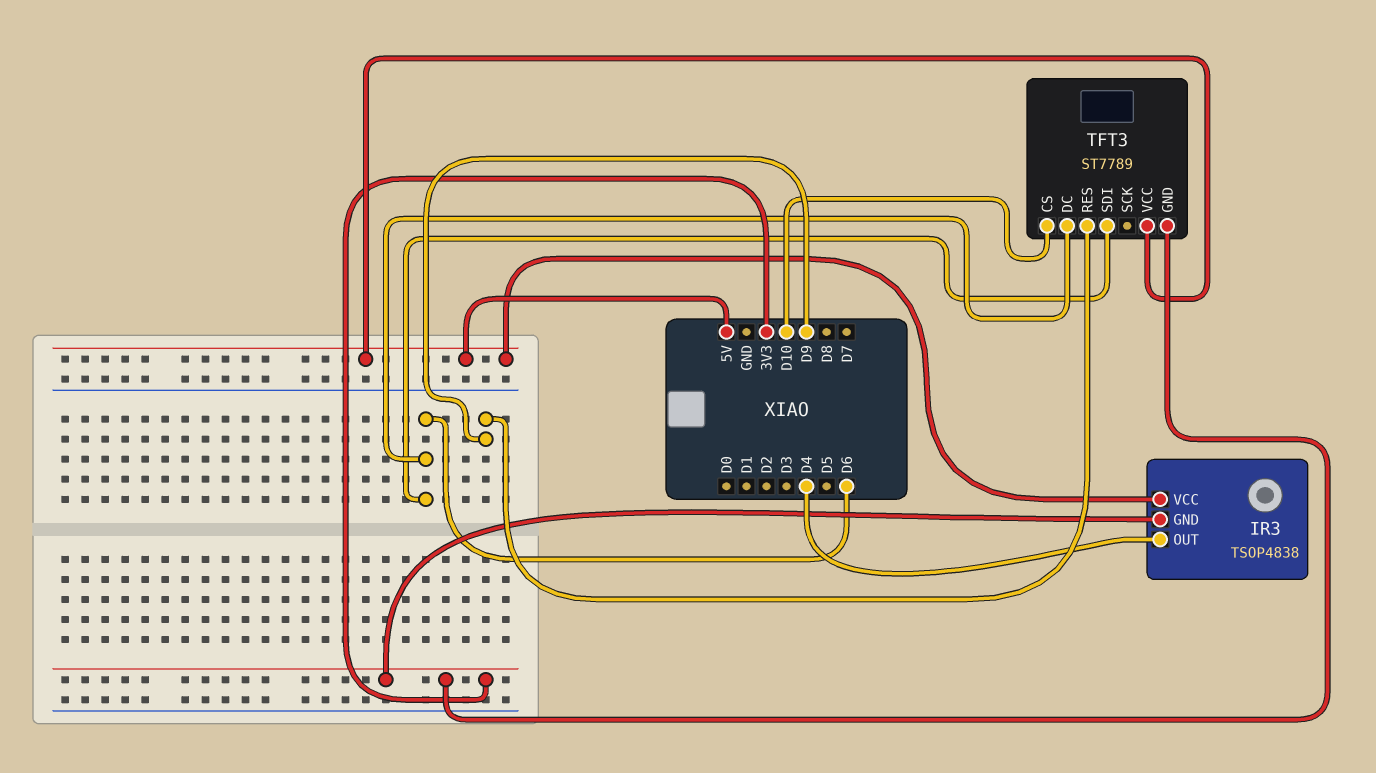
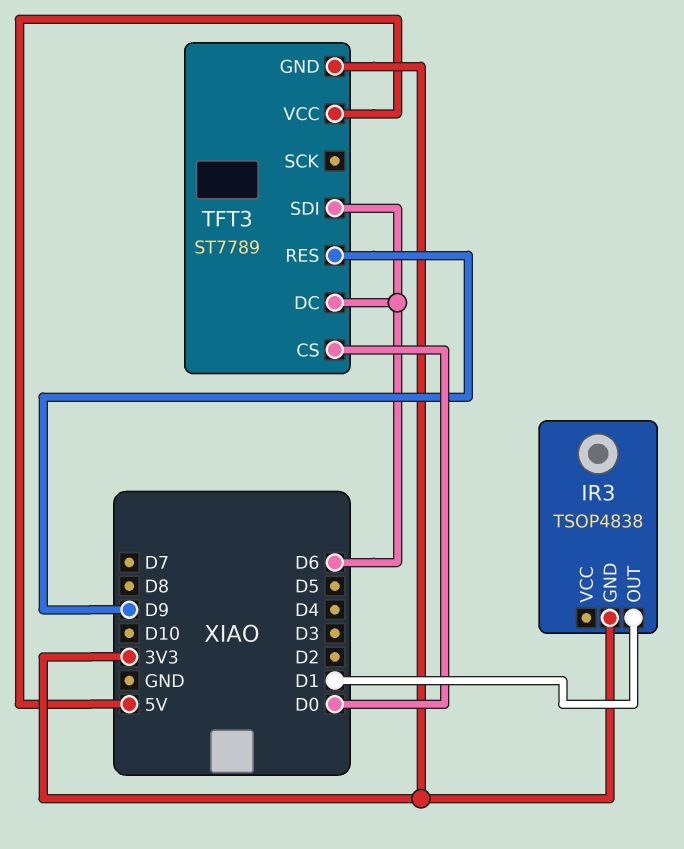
IR3 pin OUT: D4 -> D1
IR3 pin VCC: 5V -> none
TFT3 pin CS: D10 -> D0

